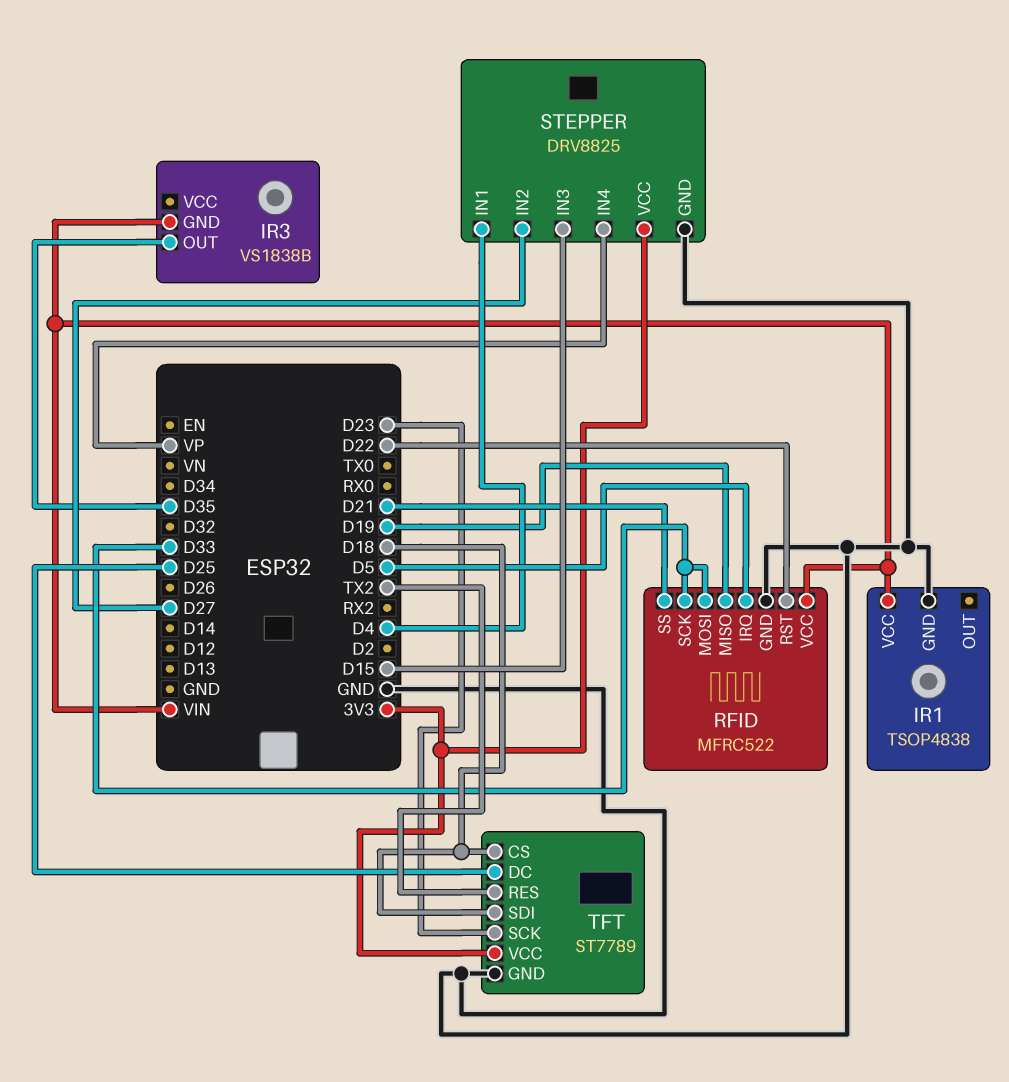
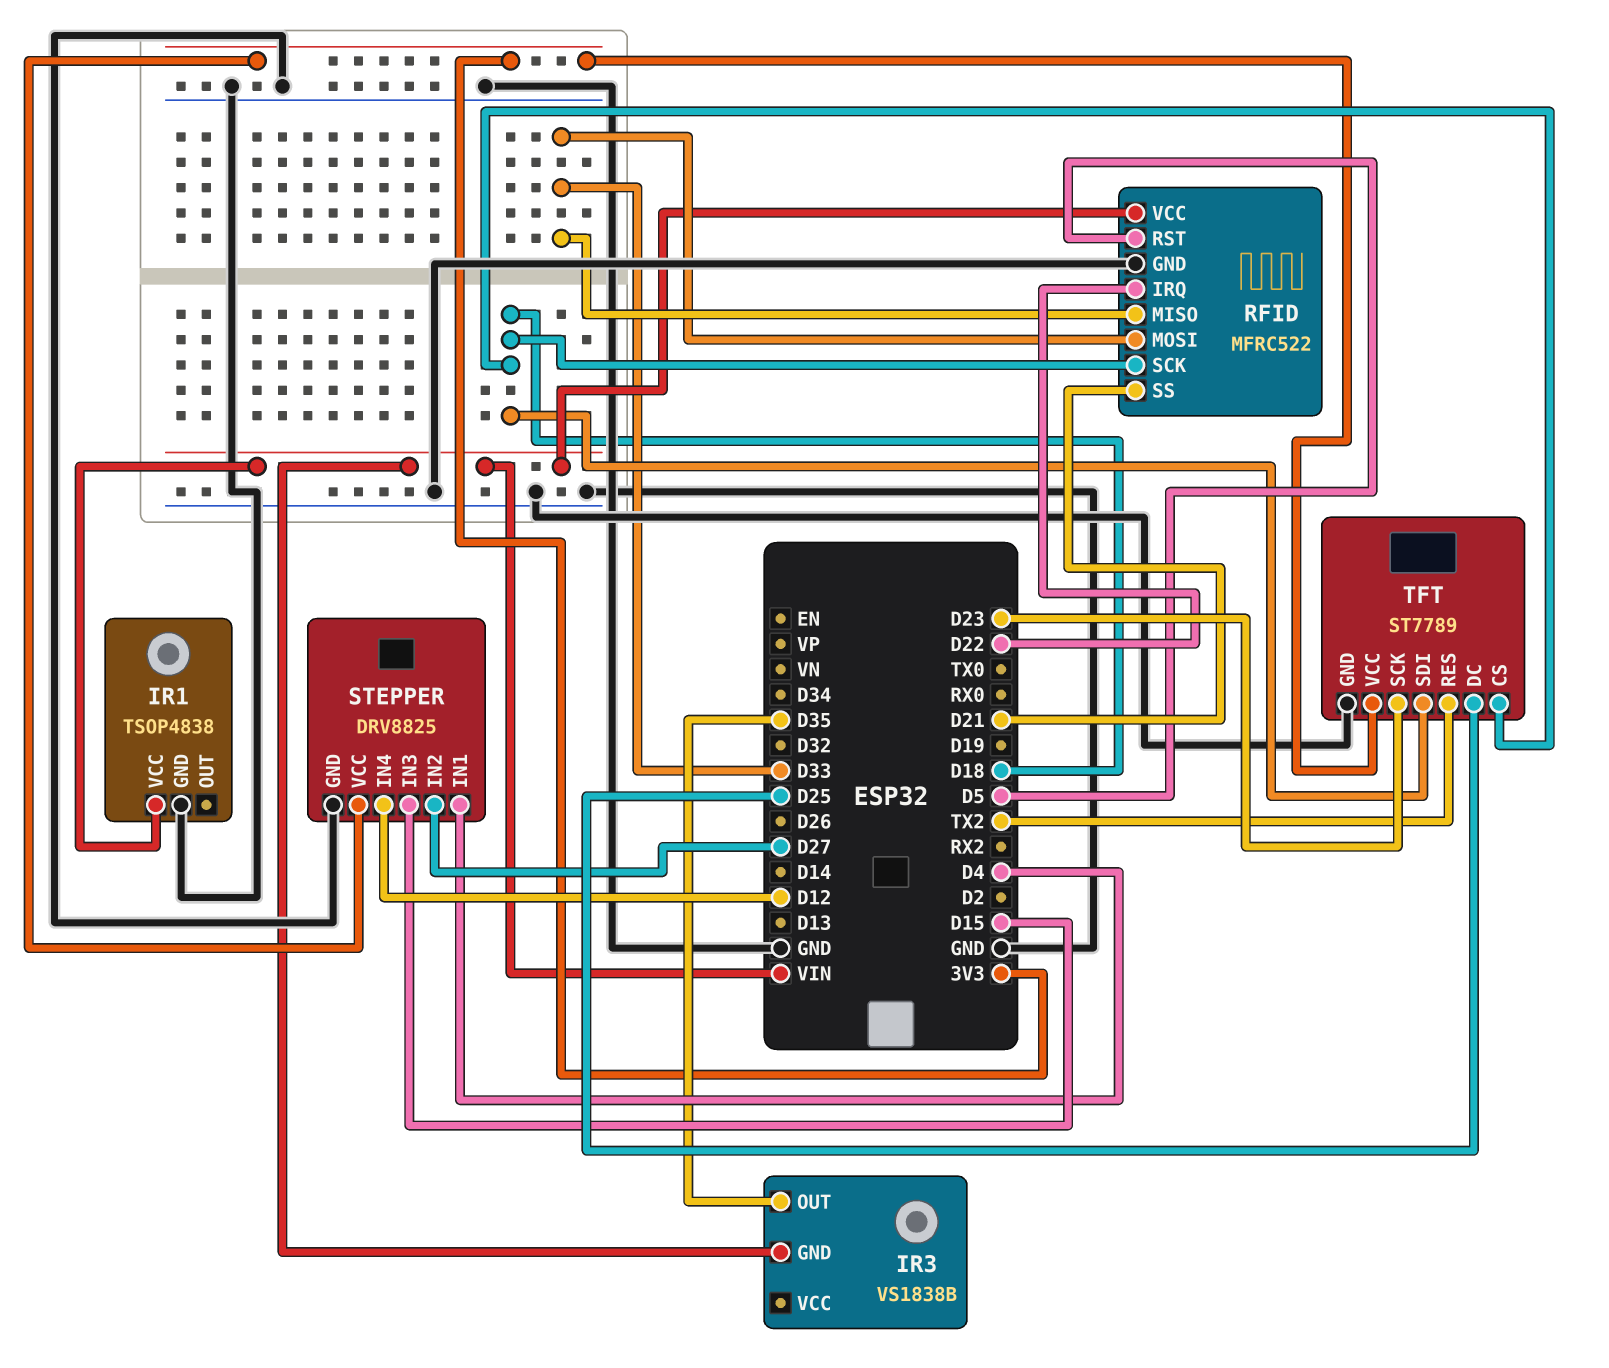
RFID pin IRQ: D5 -> D22
RFID pin MISO: D19 -> D33
RFID pin RST: D22 -> D5
RFID pin SCK: D33 -> D18
STEPPER pin IN4: VP -> D12

